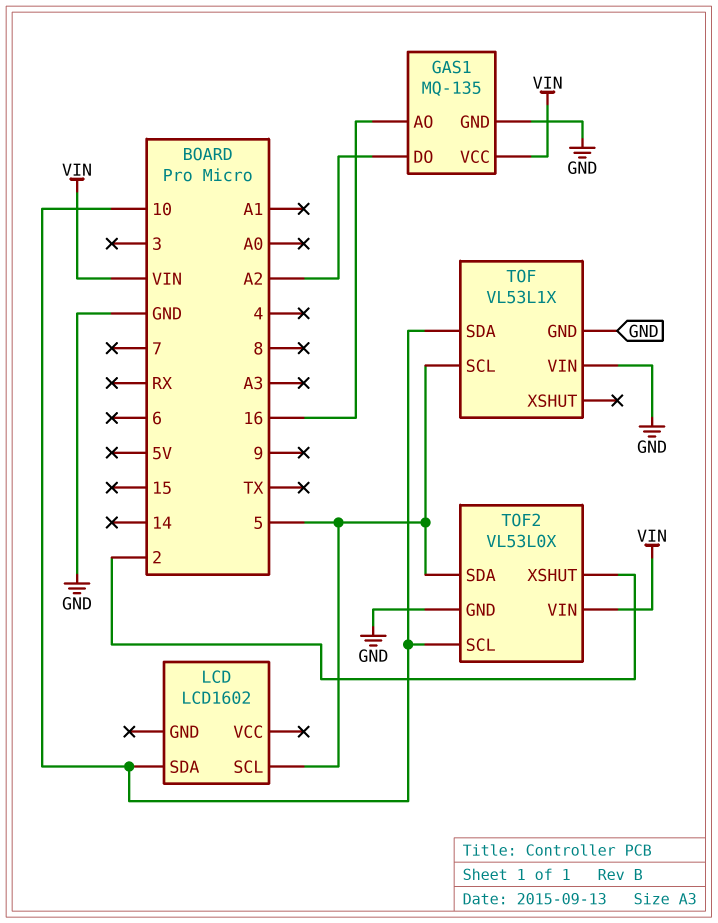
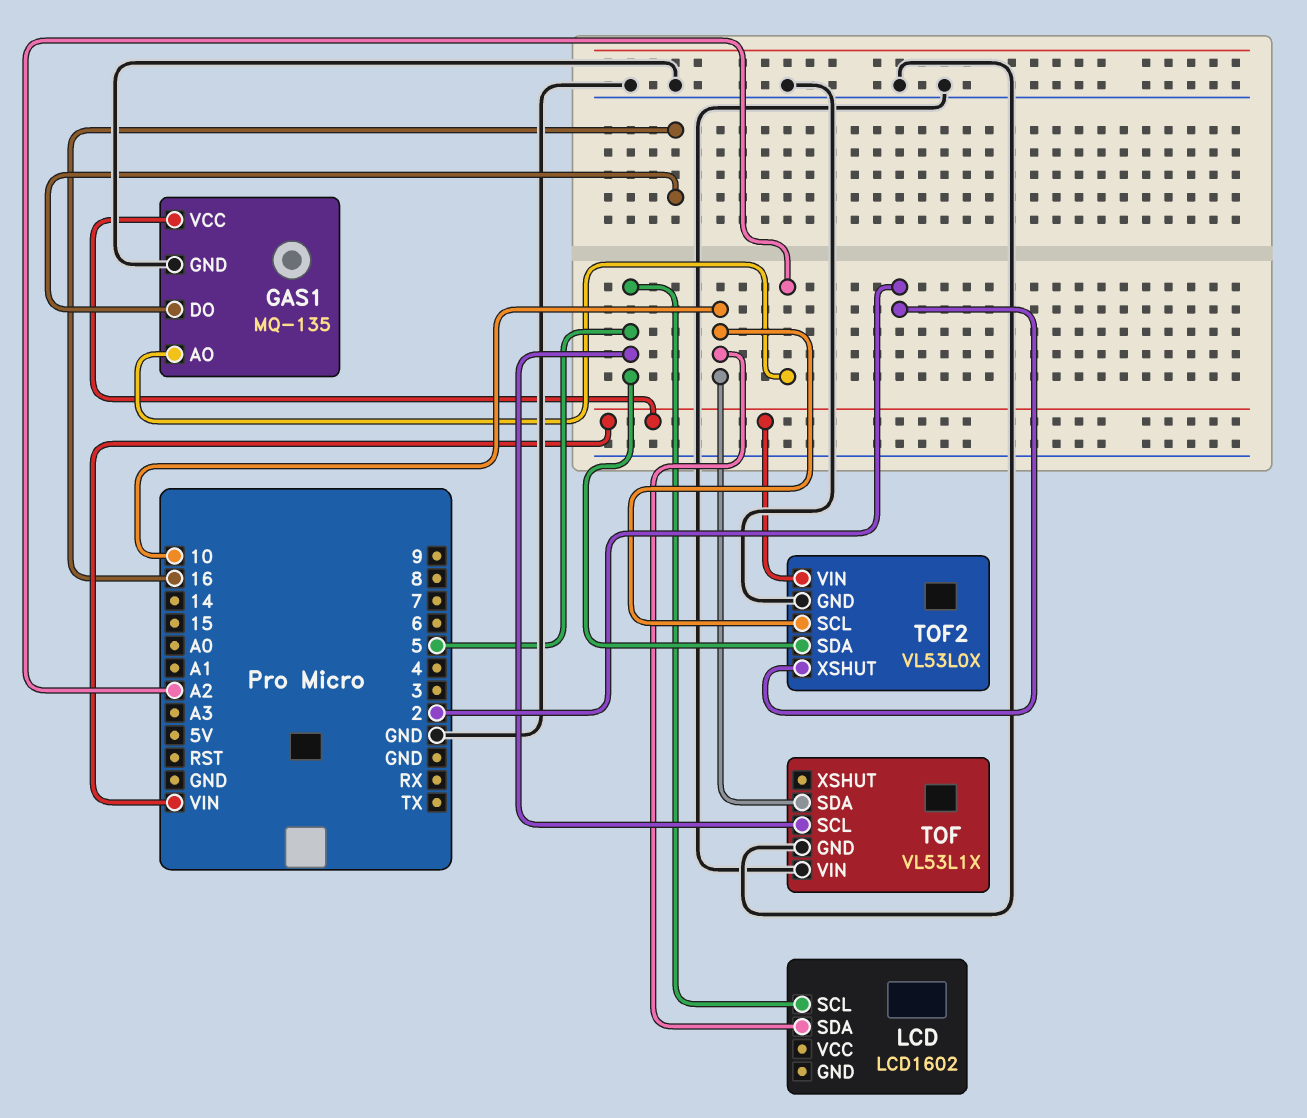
GAS1 pin AO: 16 -> A2
GAS1 pin DO: A2 -> 16

